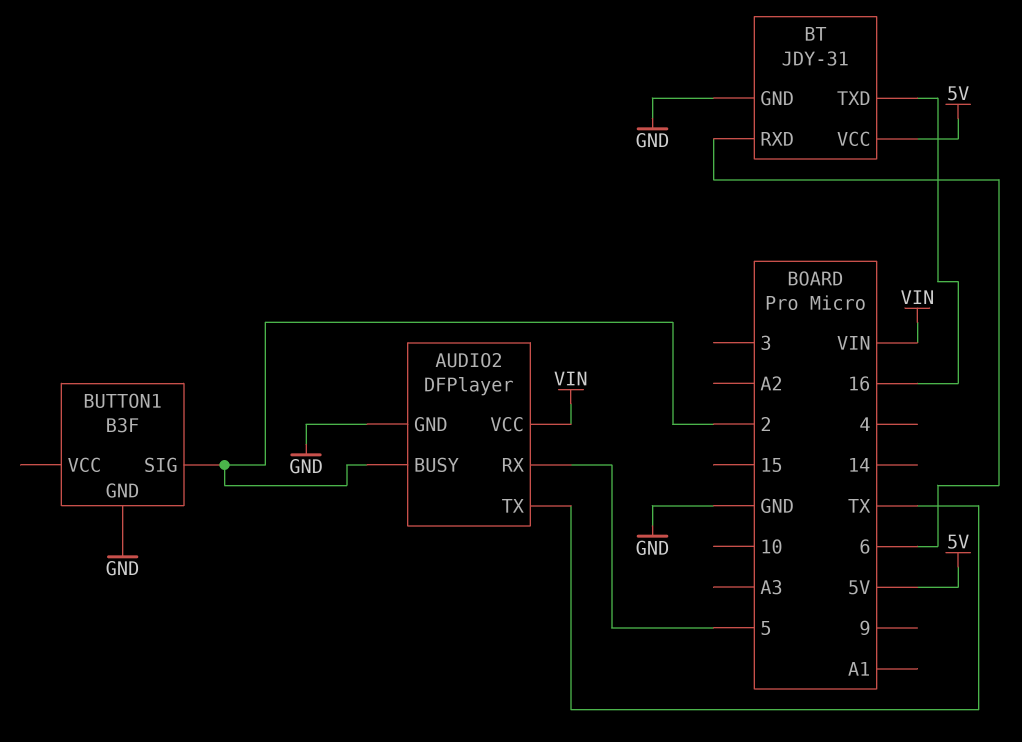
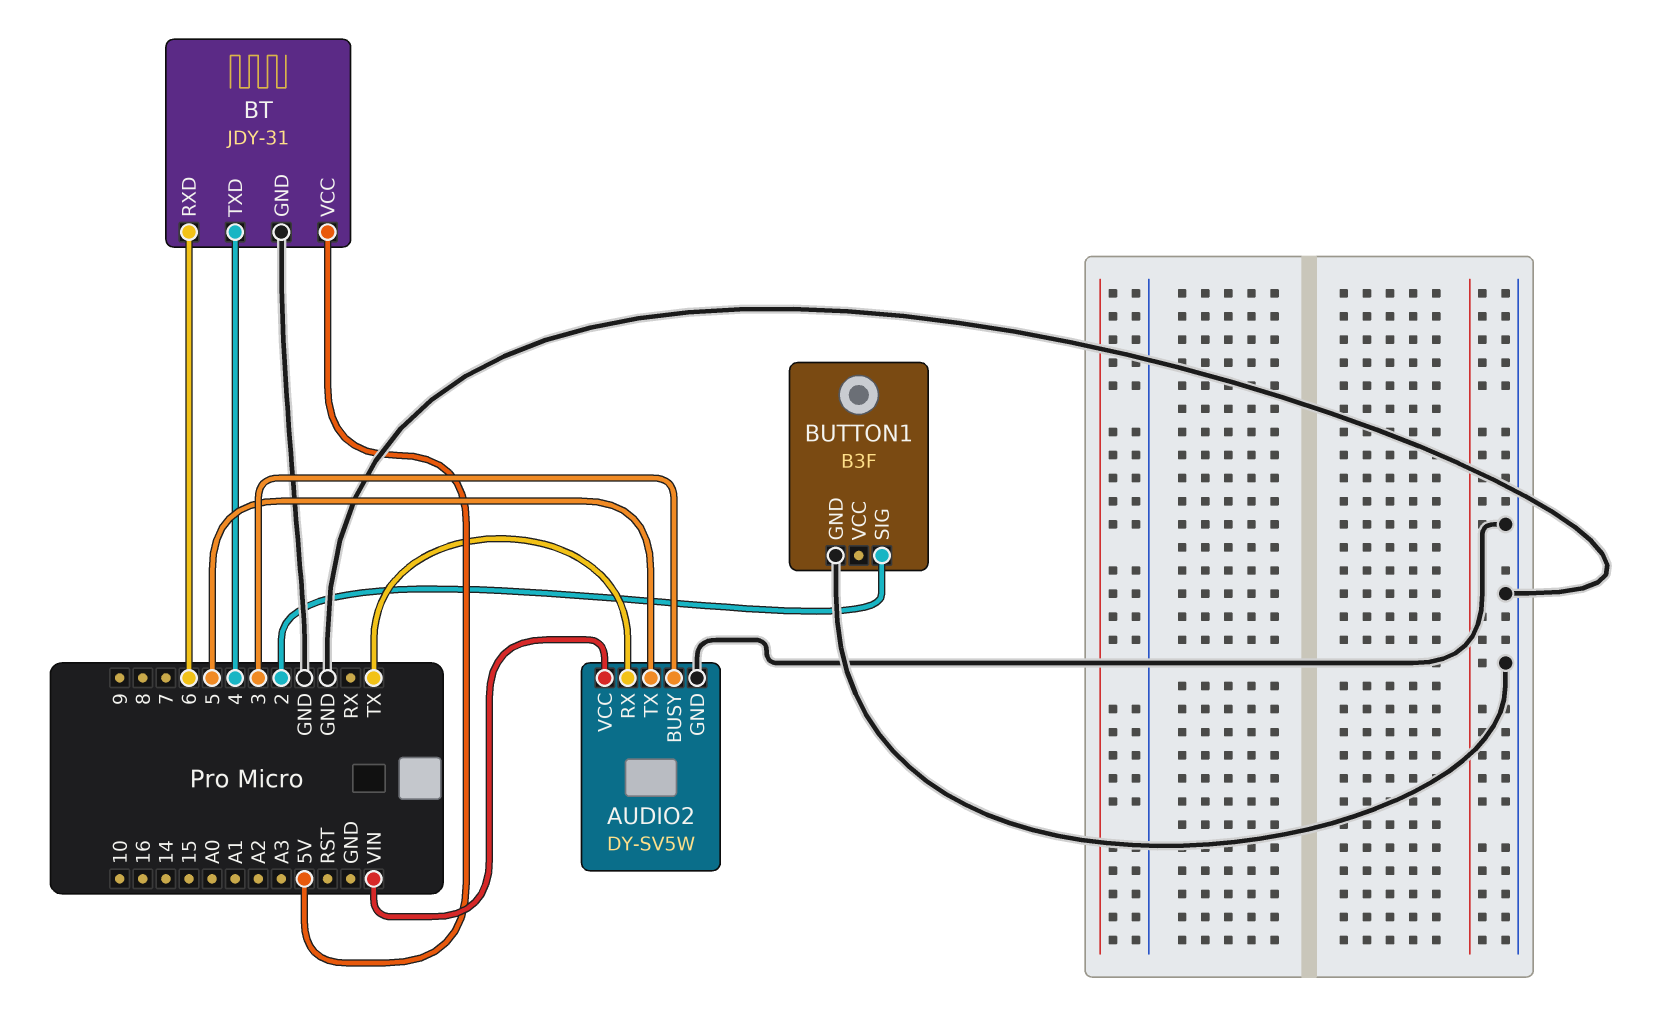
AUDIO2: DFPlayer -> DY-SV5W
AUDIO2 pin BUSY: 2 -> 3
AUDIO2 pin RX: 5 -> TX
AUDIO2 pin TX: TX -> 5
BT pin TXD: 16 -> 4

